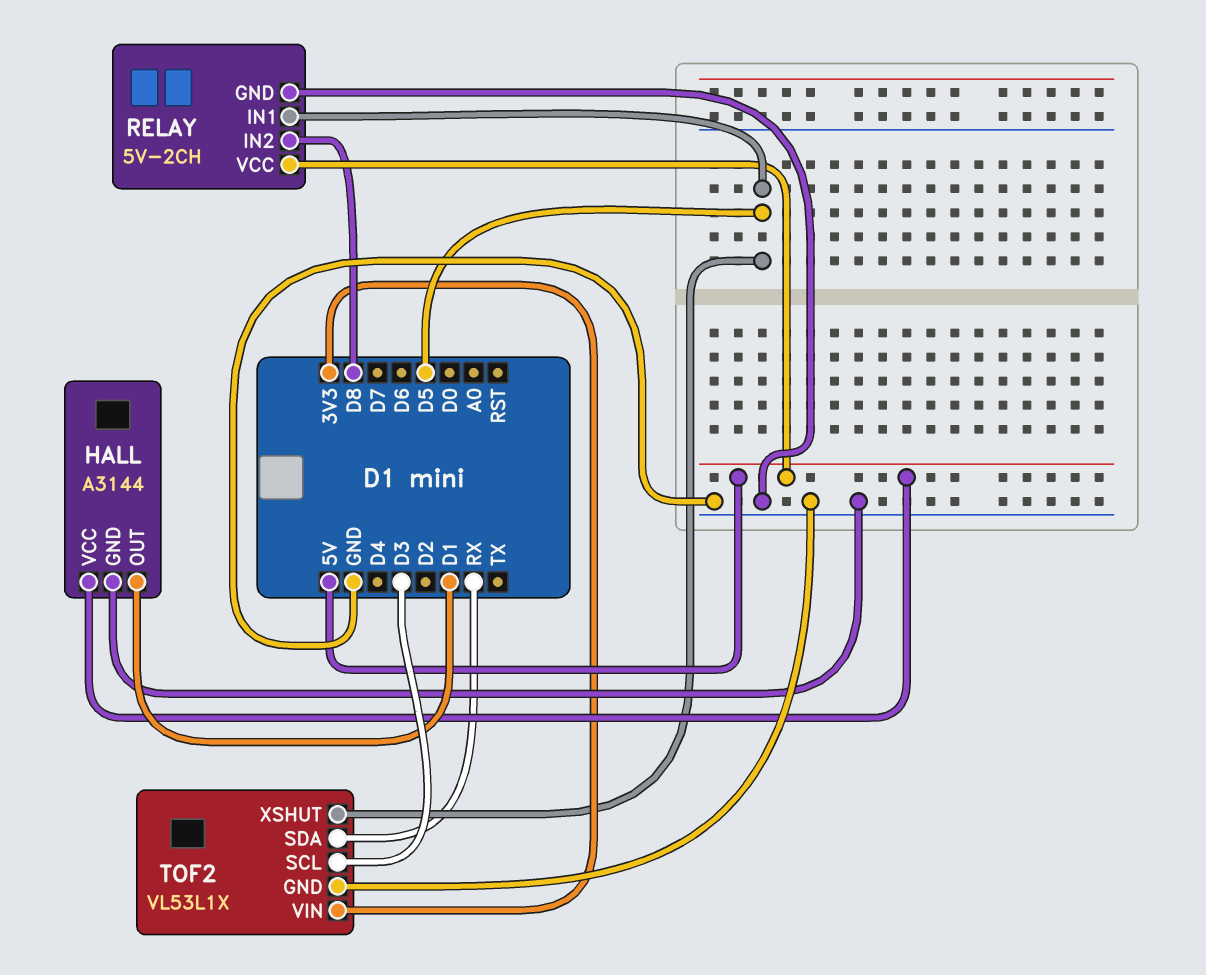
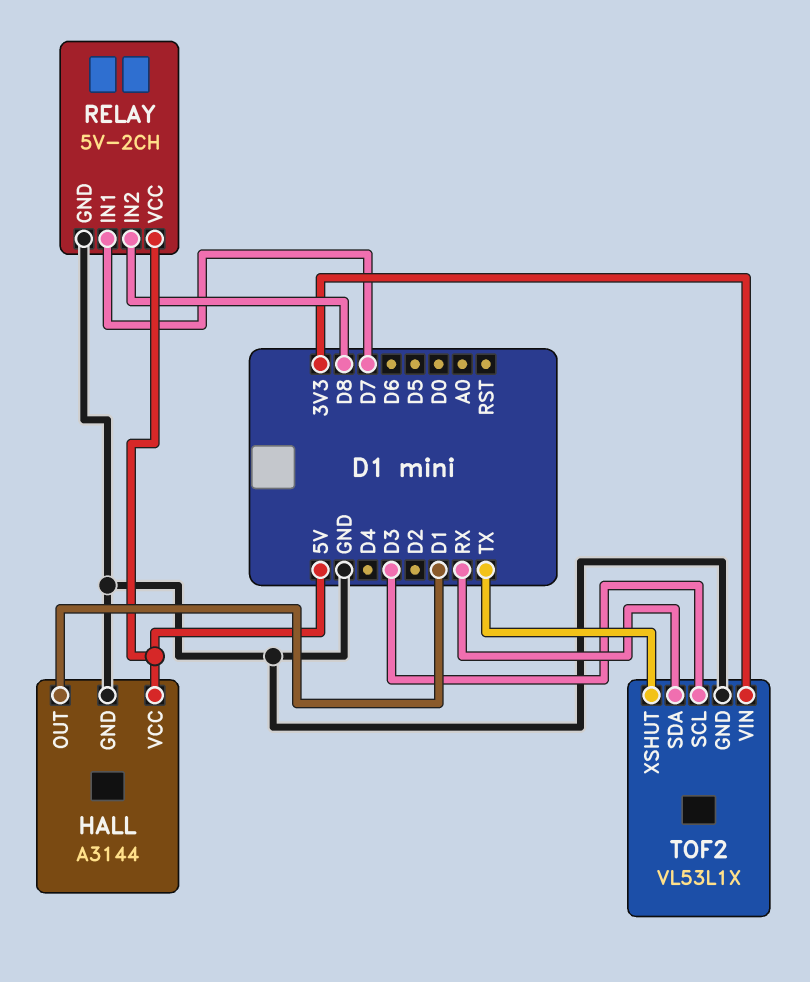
RELAY pin IN1: D5 -> D7
TOF2 pin XSHUT: D5 -> TX

